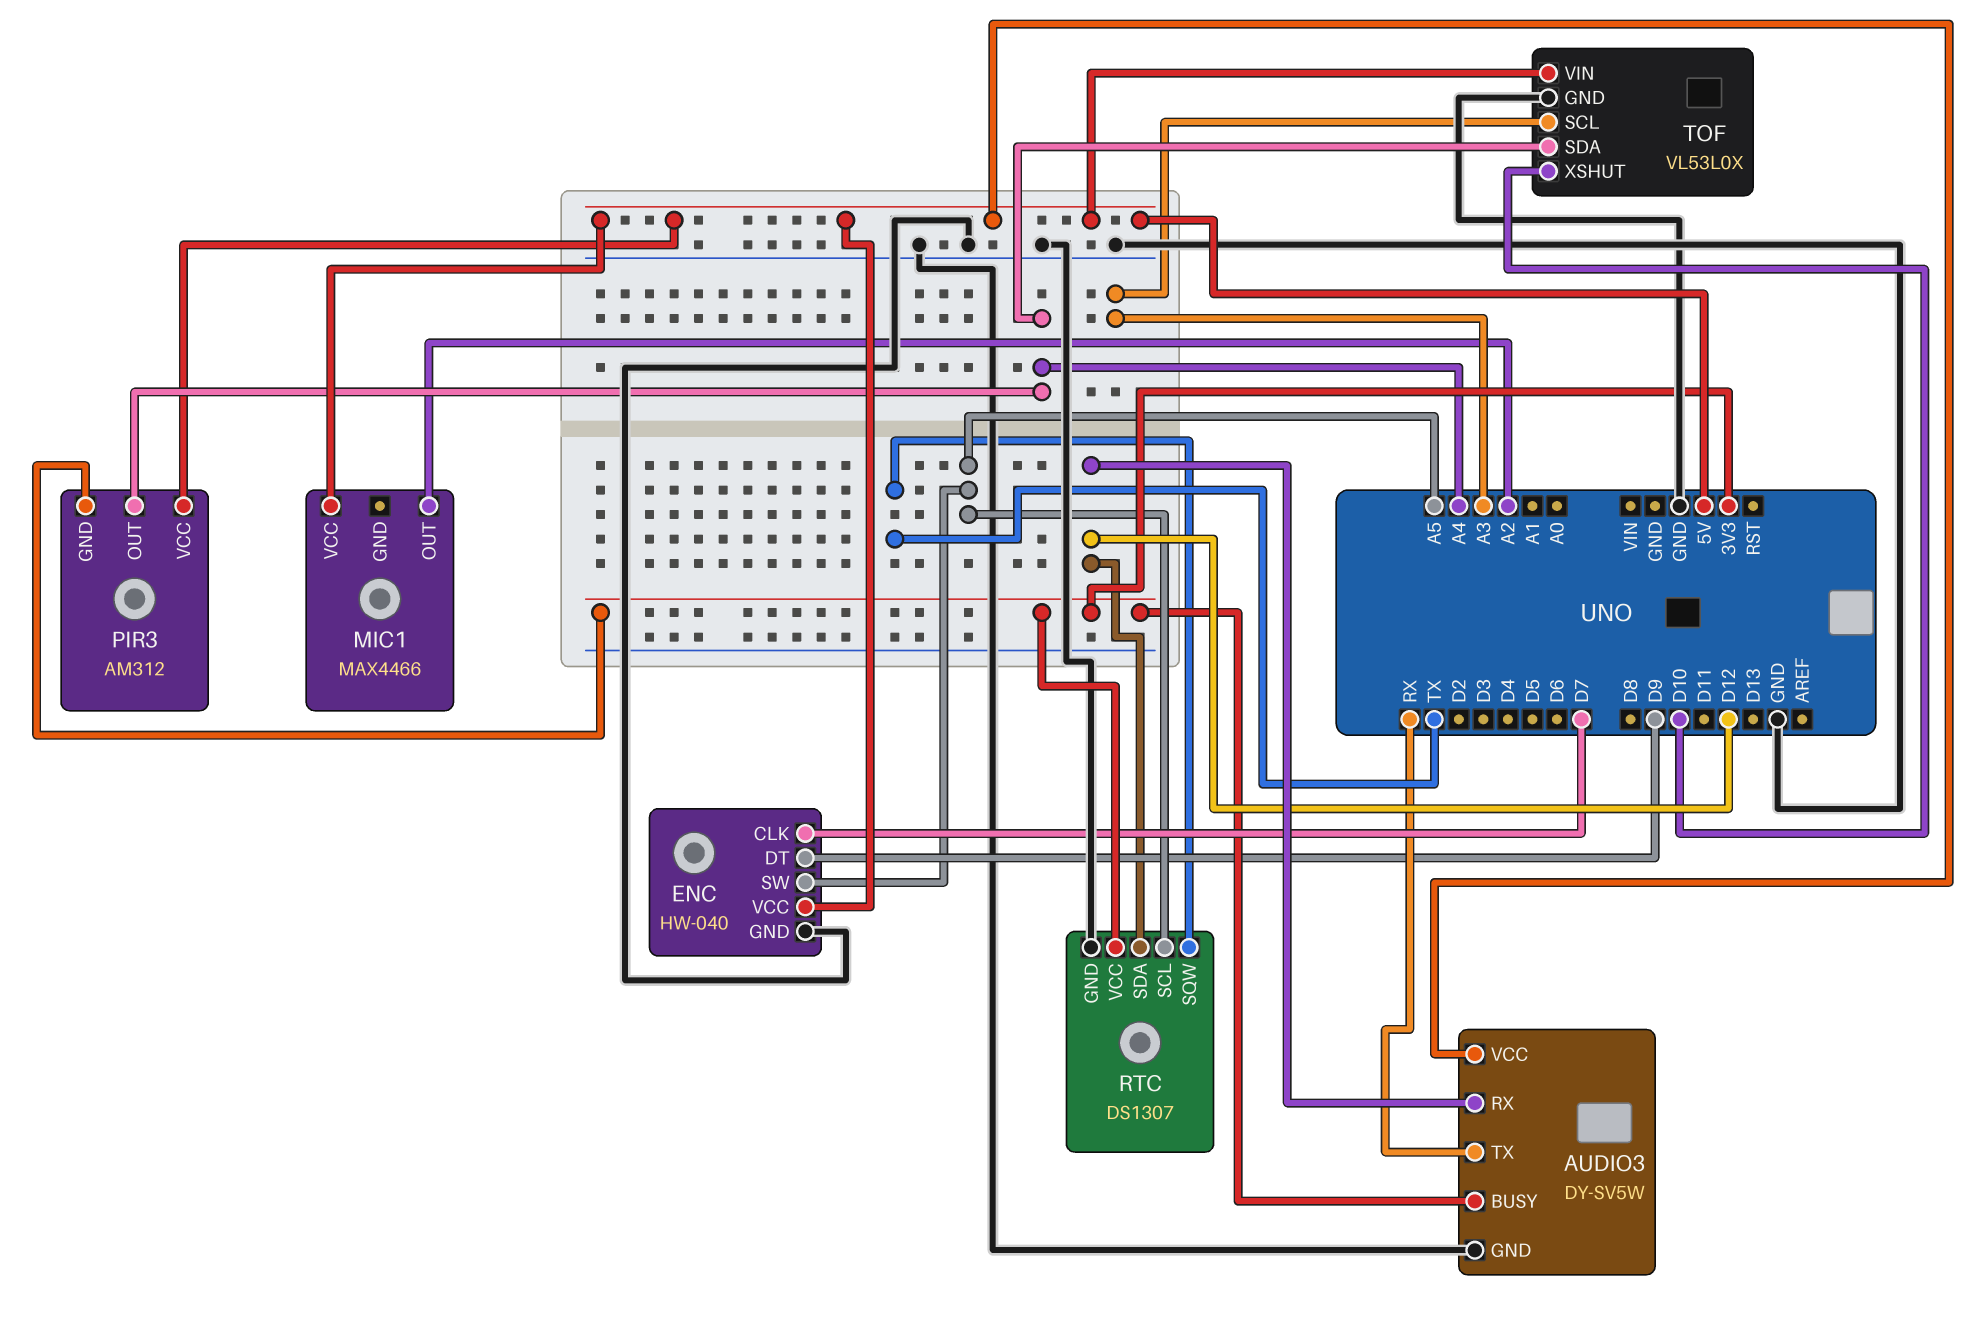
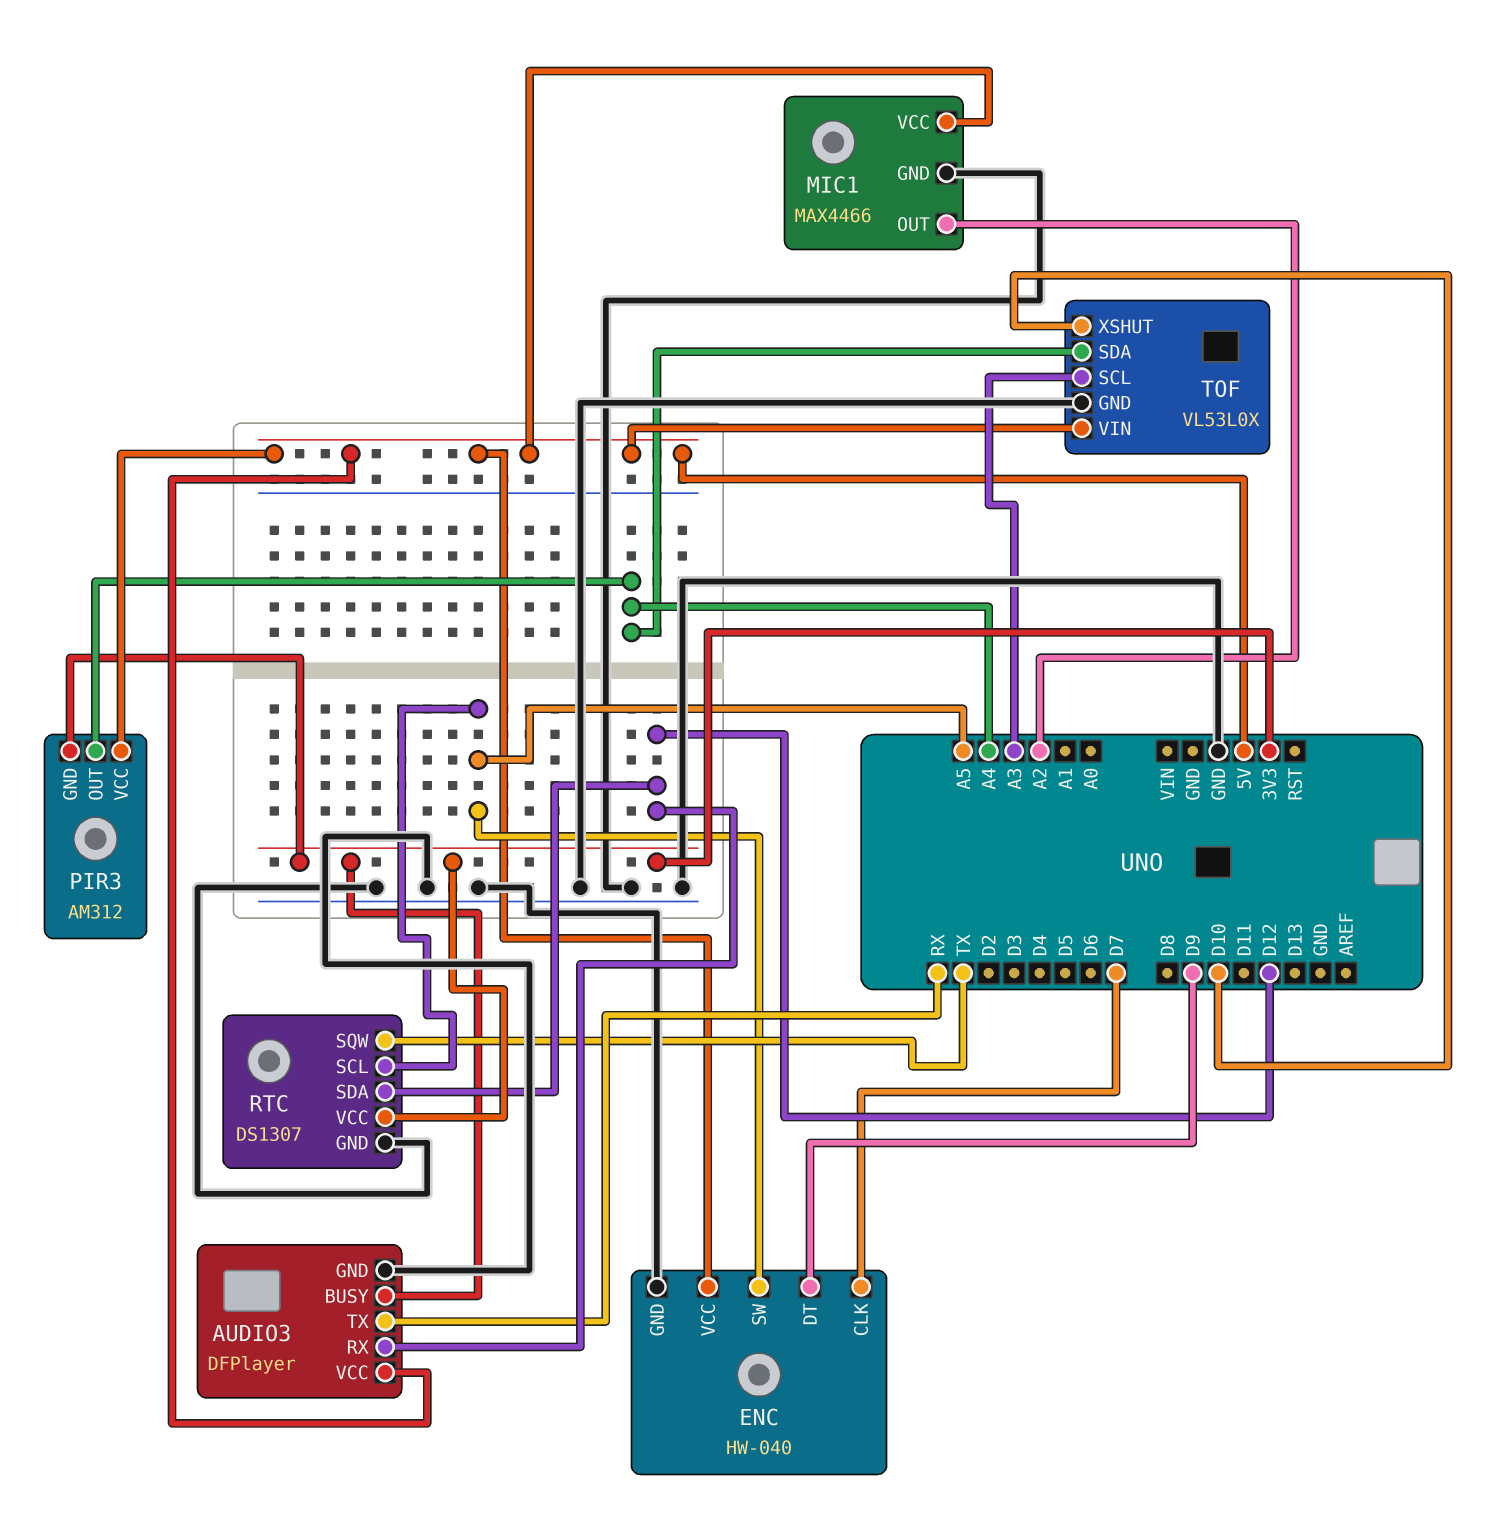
AUDIO3: DY-SV5W -> DFPlayer
MIC1 pin GND: none -> GND

